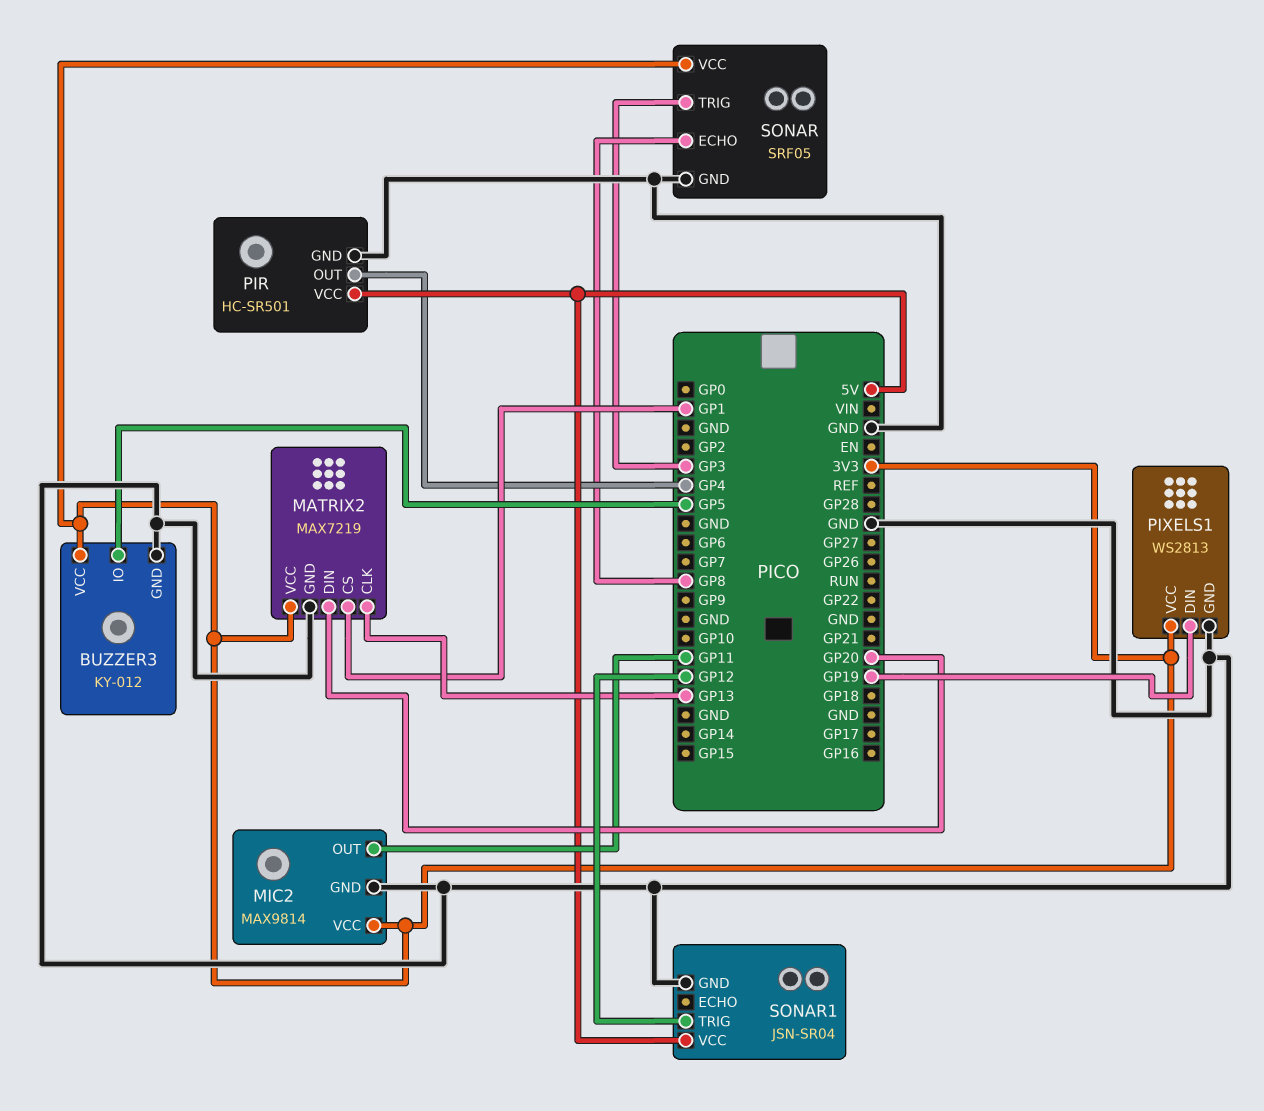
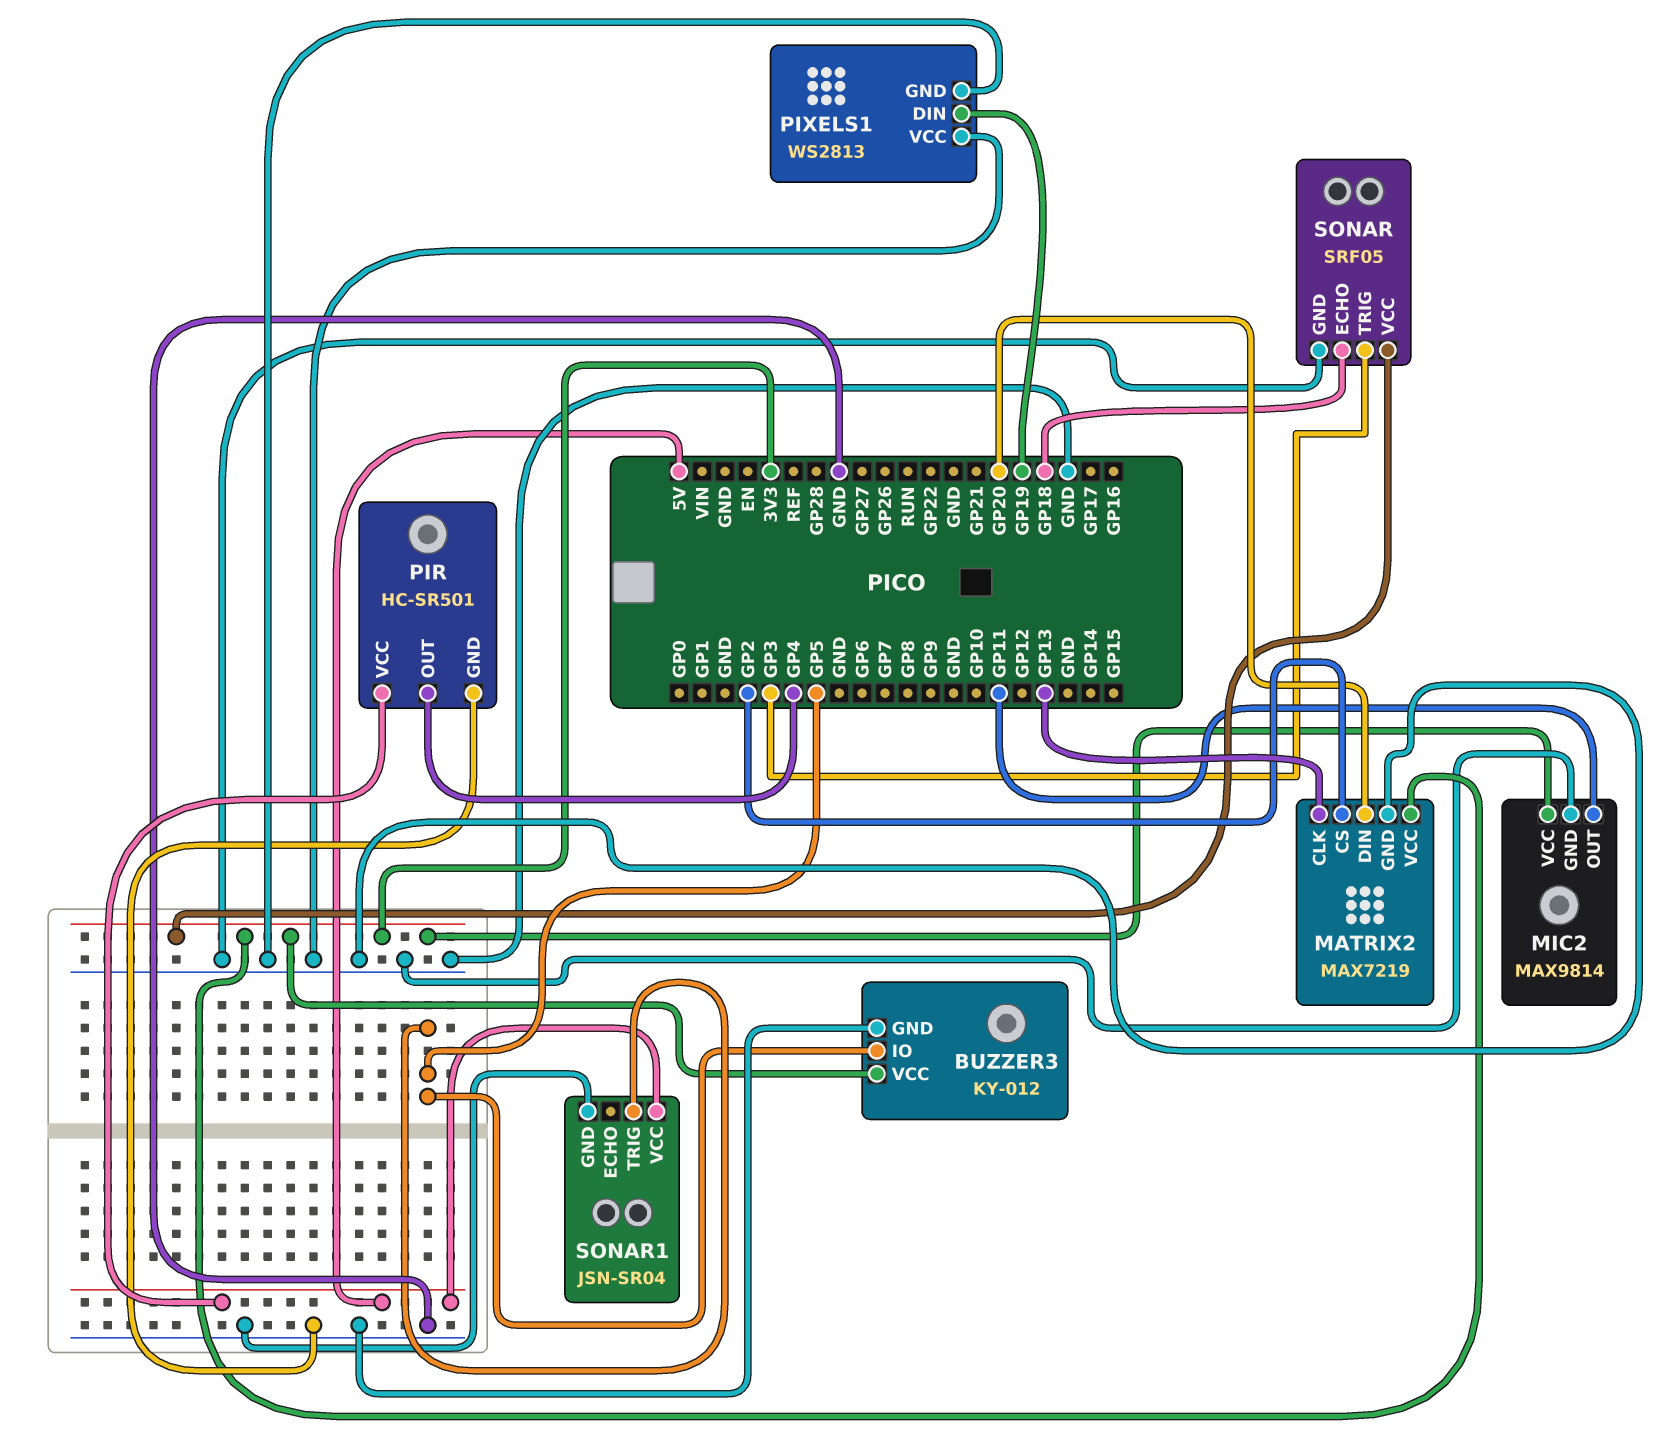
MATRIX2 pin CS: GP1 -> GP2
PIXELS1 pin VCC: 3V3 -> GND
SONAR pin ECHO: GP8 -> GP18
SONAR1 pin TRIG: GP12 -> GP5

